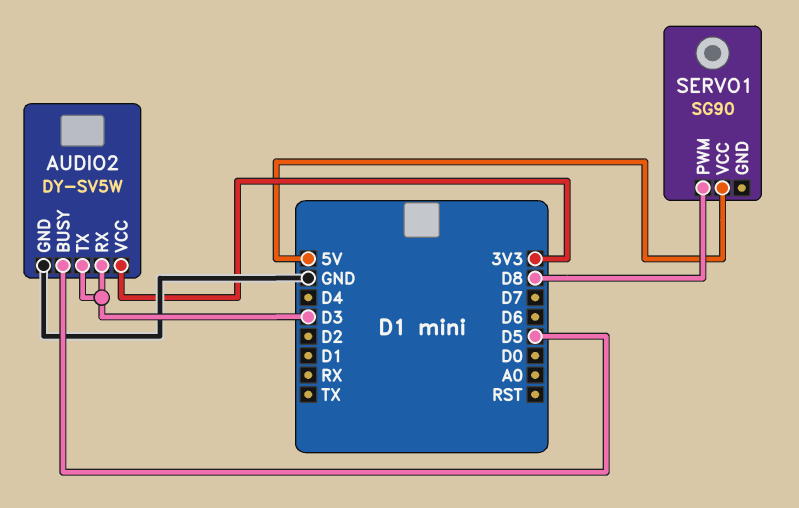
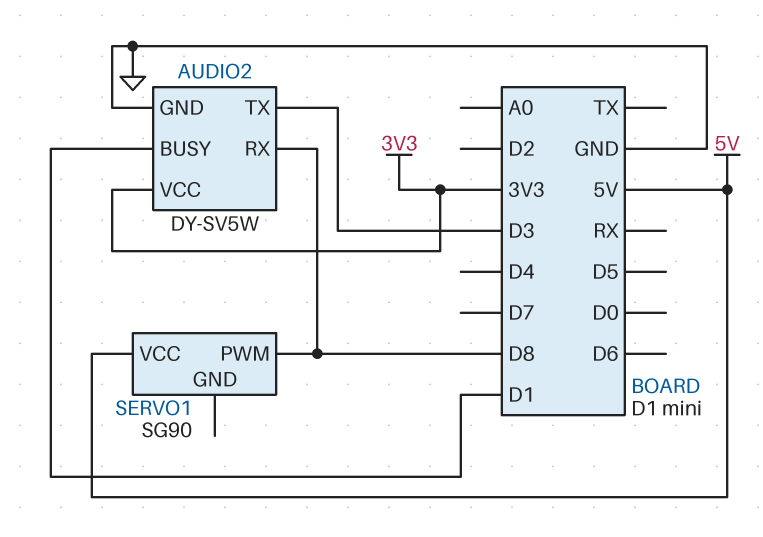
AUDIO2 pin BUSY: D5 -> D1
AUDIO2 pin RX: D3 -> D8

